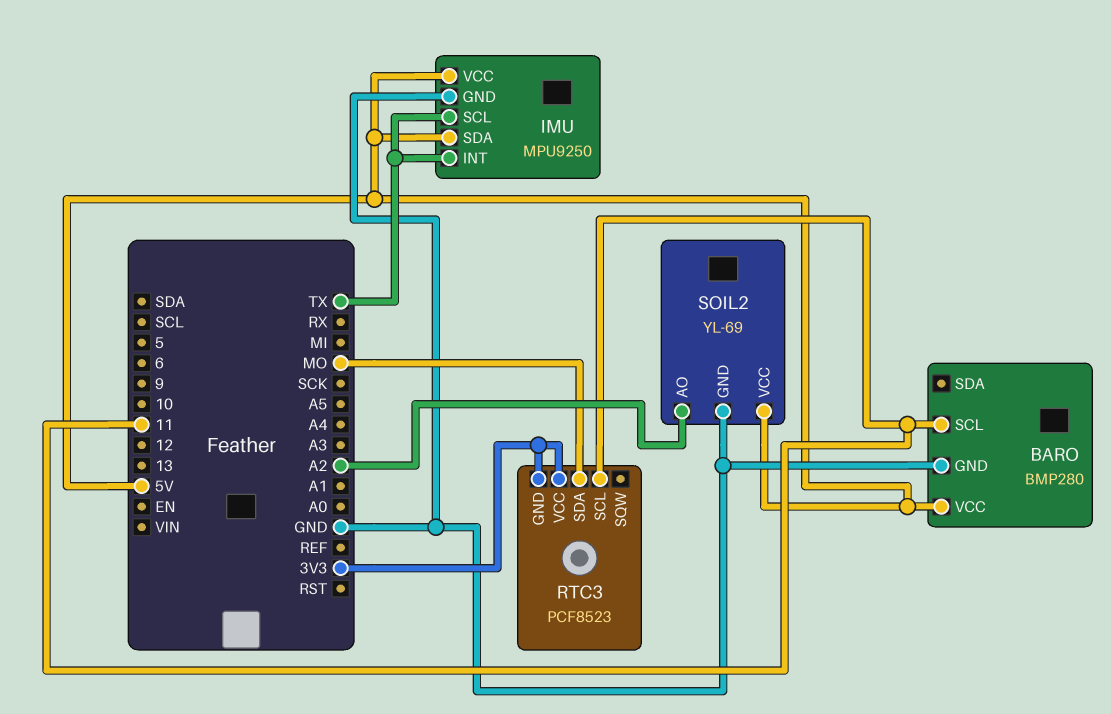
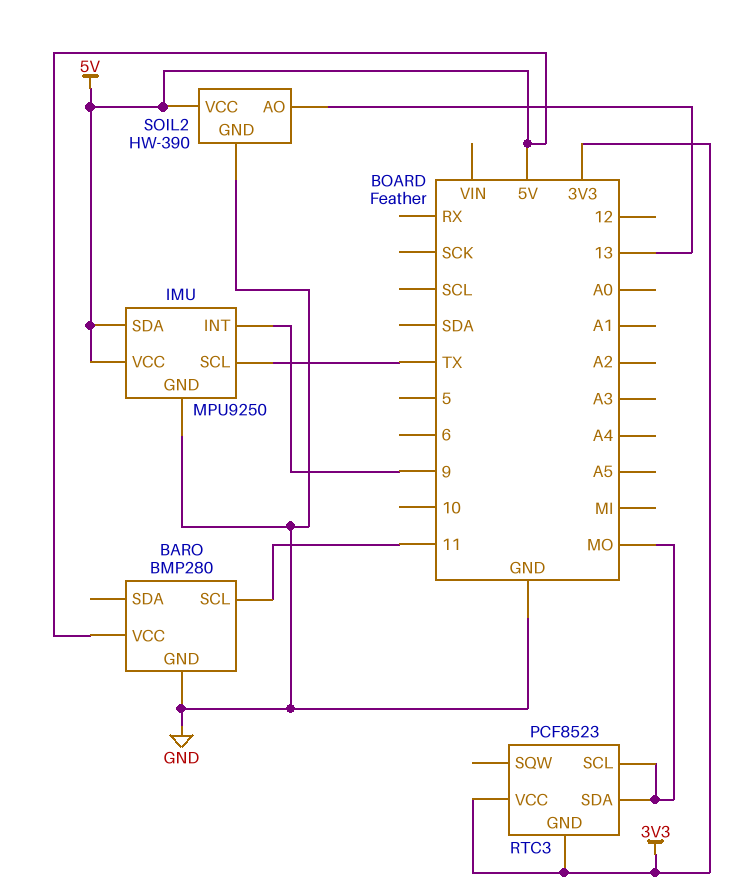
IMU pin INT: TX -> 9
RTC3 pin SCL: 11 -> MO
SOIL2: YL-69 -> HW-390
SOIL2 pin AO: A2 -> 13

